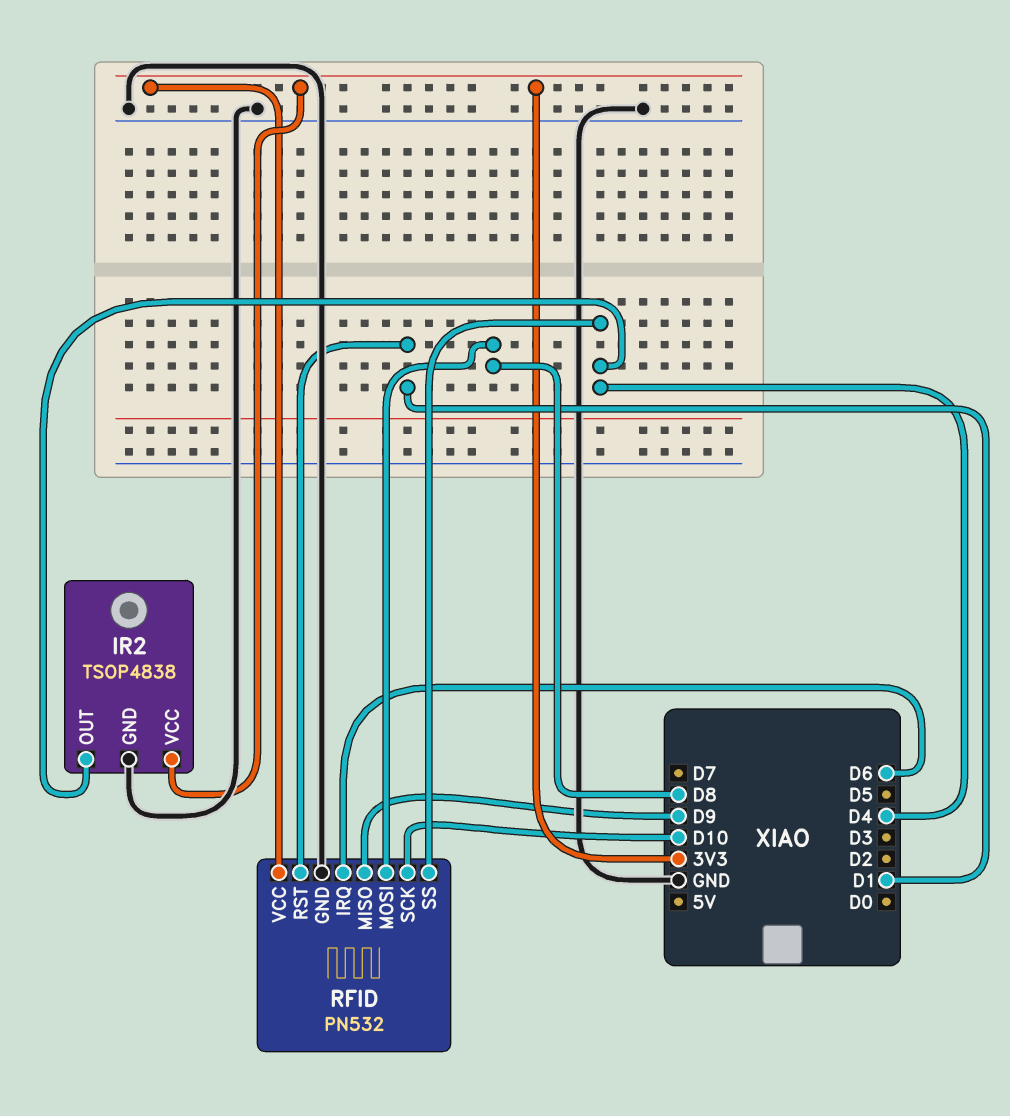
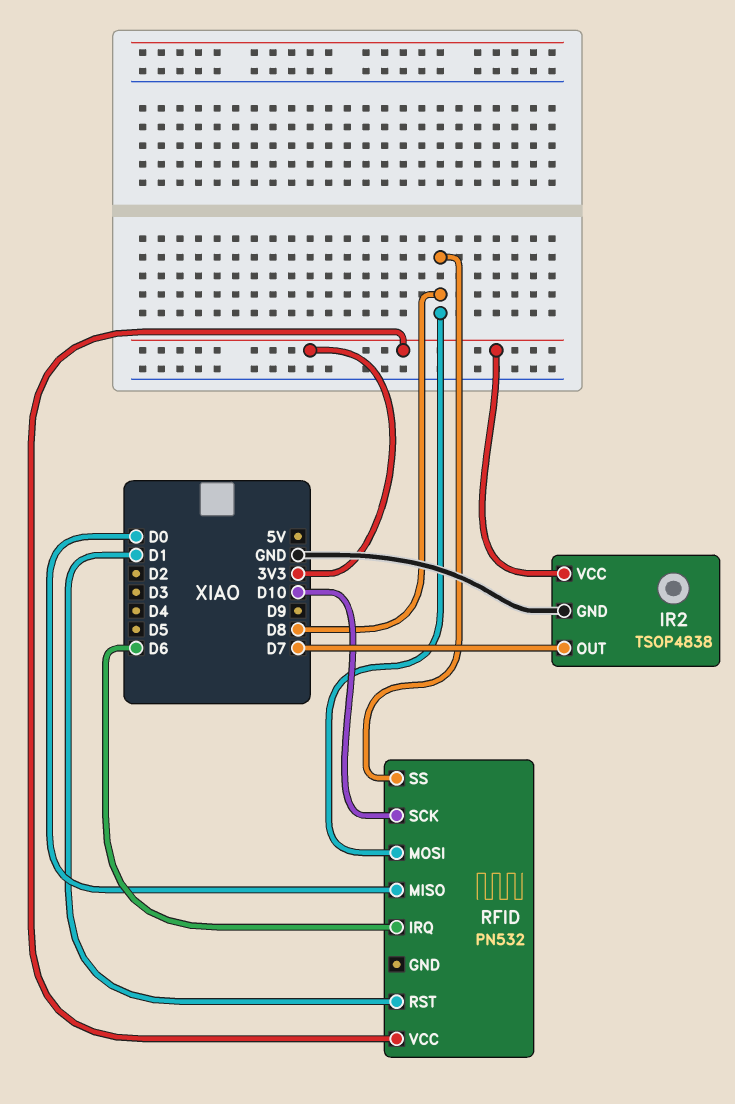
IR2 pin OUT: D4 -> D7
RFID pin GND: GND -> none
RFID pin MISO: D9 -> D0
RFID pin SS: D4 -> D8

